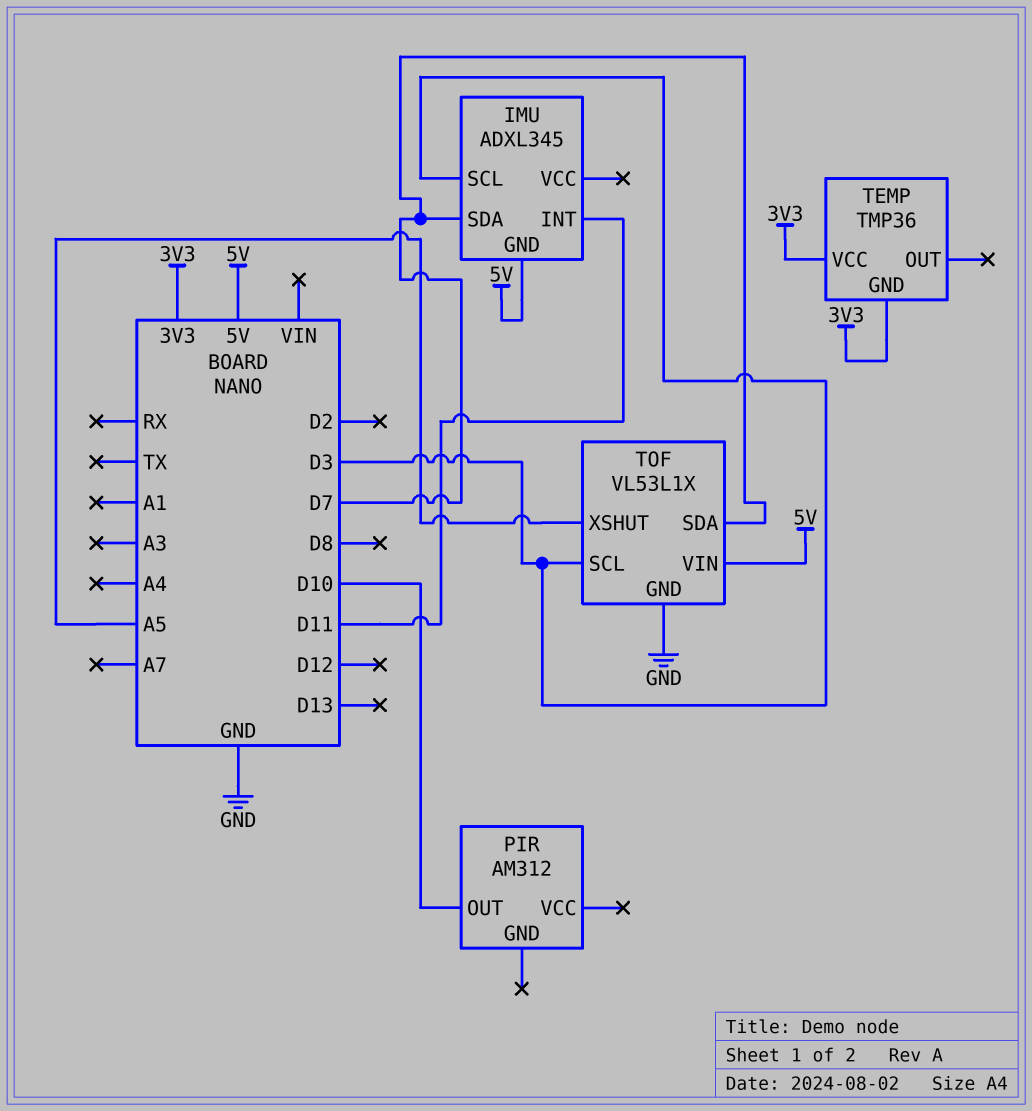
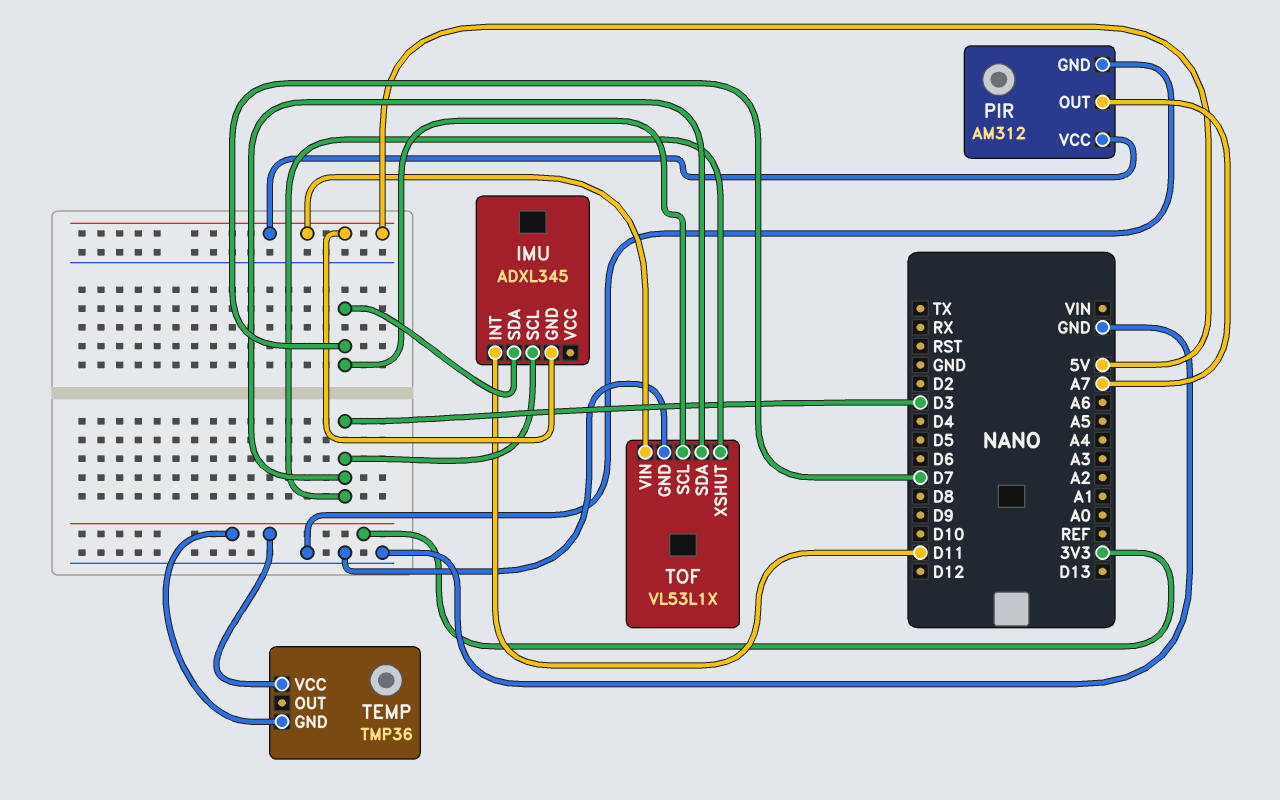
PIR pin GND: none -> GND
PIR pin OUT: D10 -> A7
PIR pin VCC: none -> 5V
TOF pin SCL: D3 -> D7
TOF pin SDA: D7 -> D3
TOF pin XSHUT: A5 -> D3

